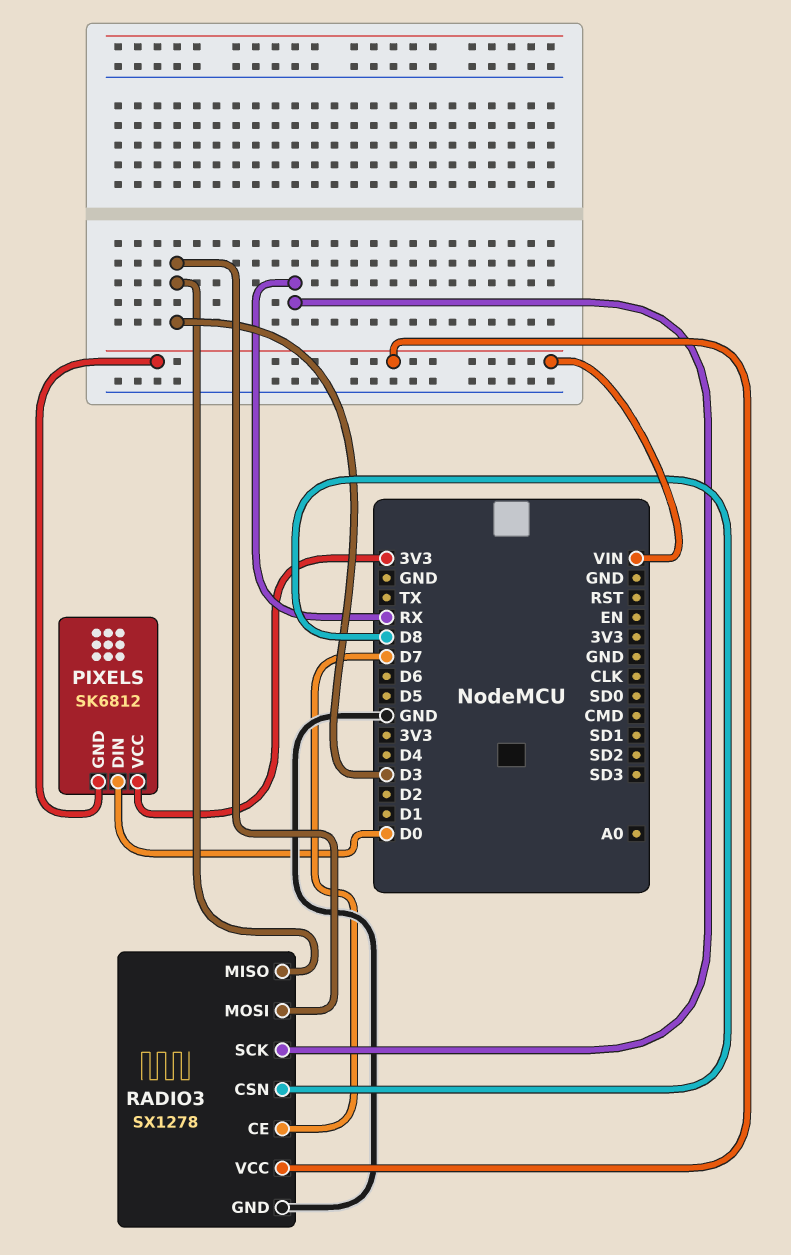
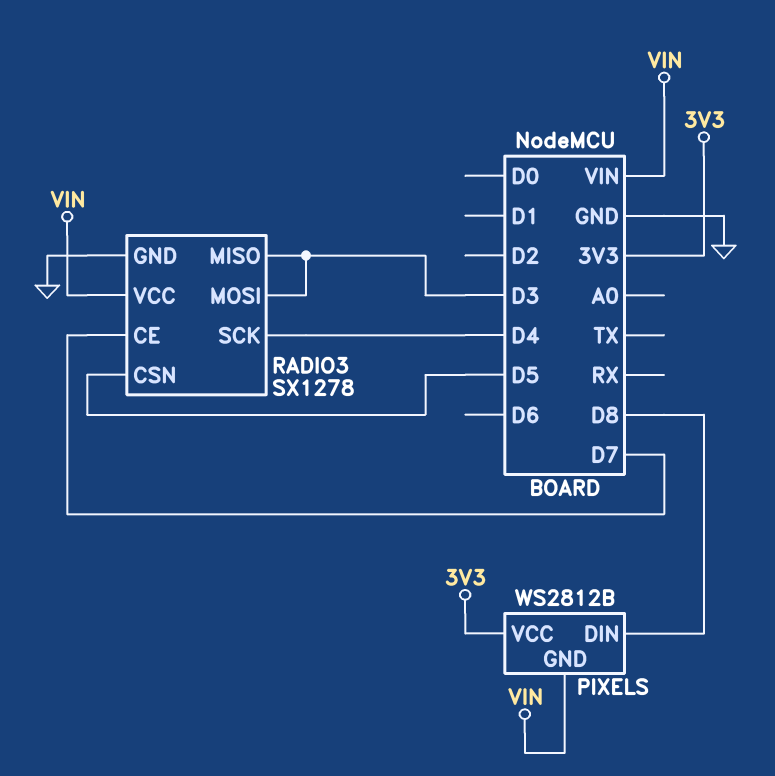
PIXELS: SK6812 -> WS2812B
PIXELS pin DIN: D0 -> D8
RADIO3 pin CSN: D8 -> D5
RADIO3 pin SCK: RX -> D4

